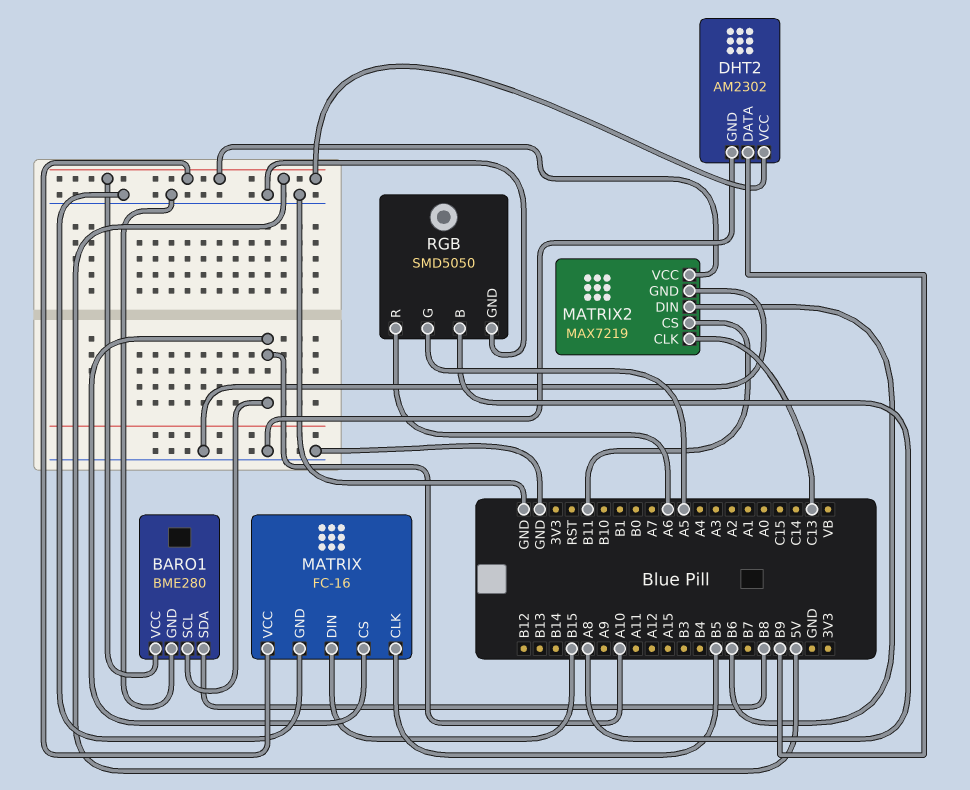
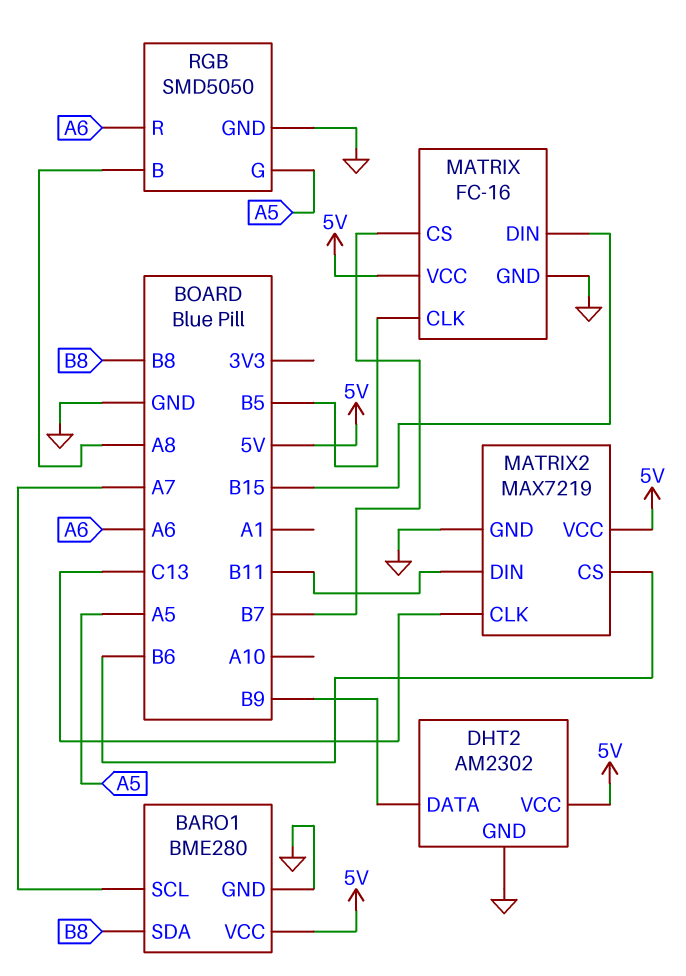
BARO1 pin SCL: A10 -> A7
MATRIX pin CS: A10 -> B7
MATRIX2 pin CS: B11 -> B6
MATRIX2 pin DIN: B6 -> B11

